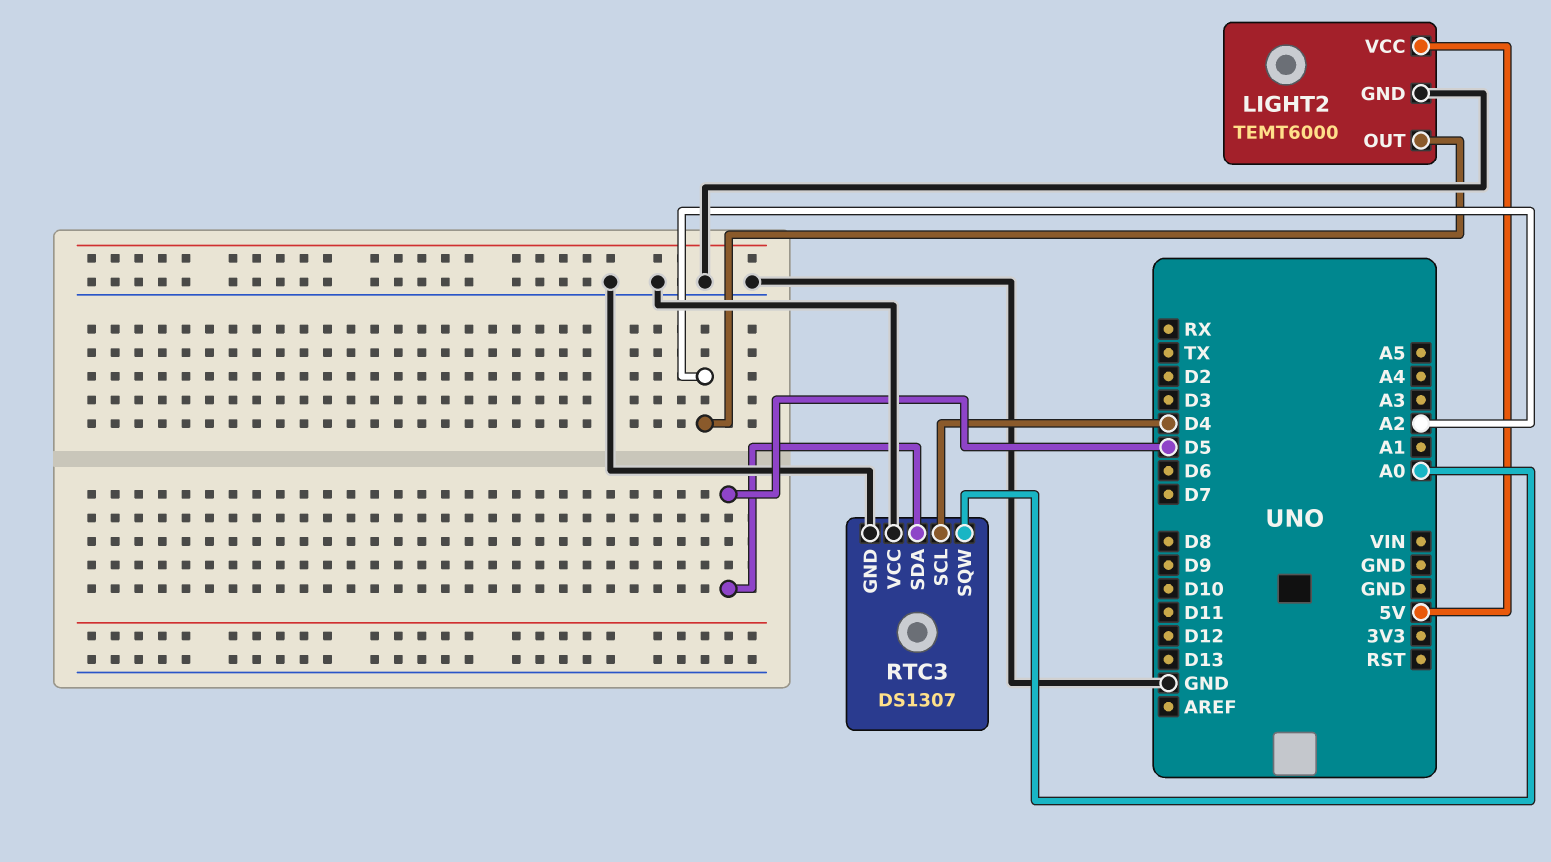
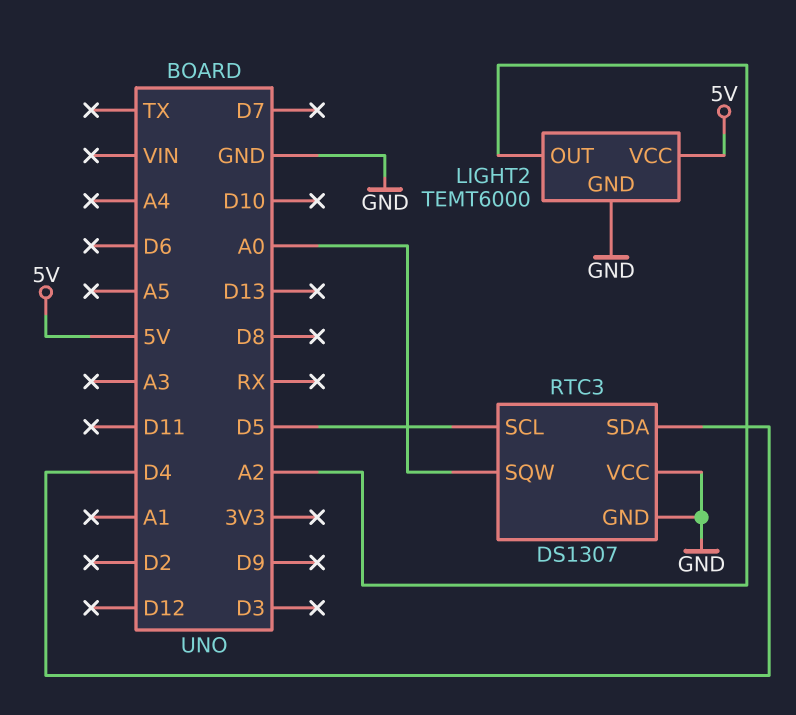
RTC3 pin SCL: D4 -> D5
RTC3 pin SDA: D5 -> D4

